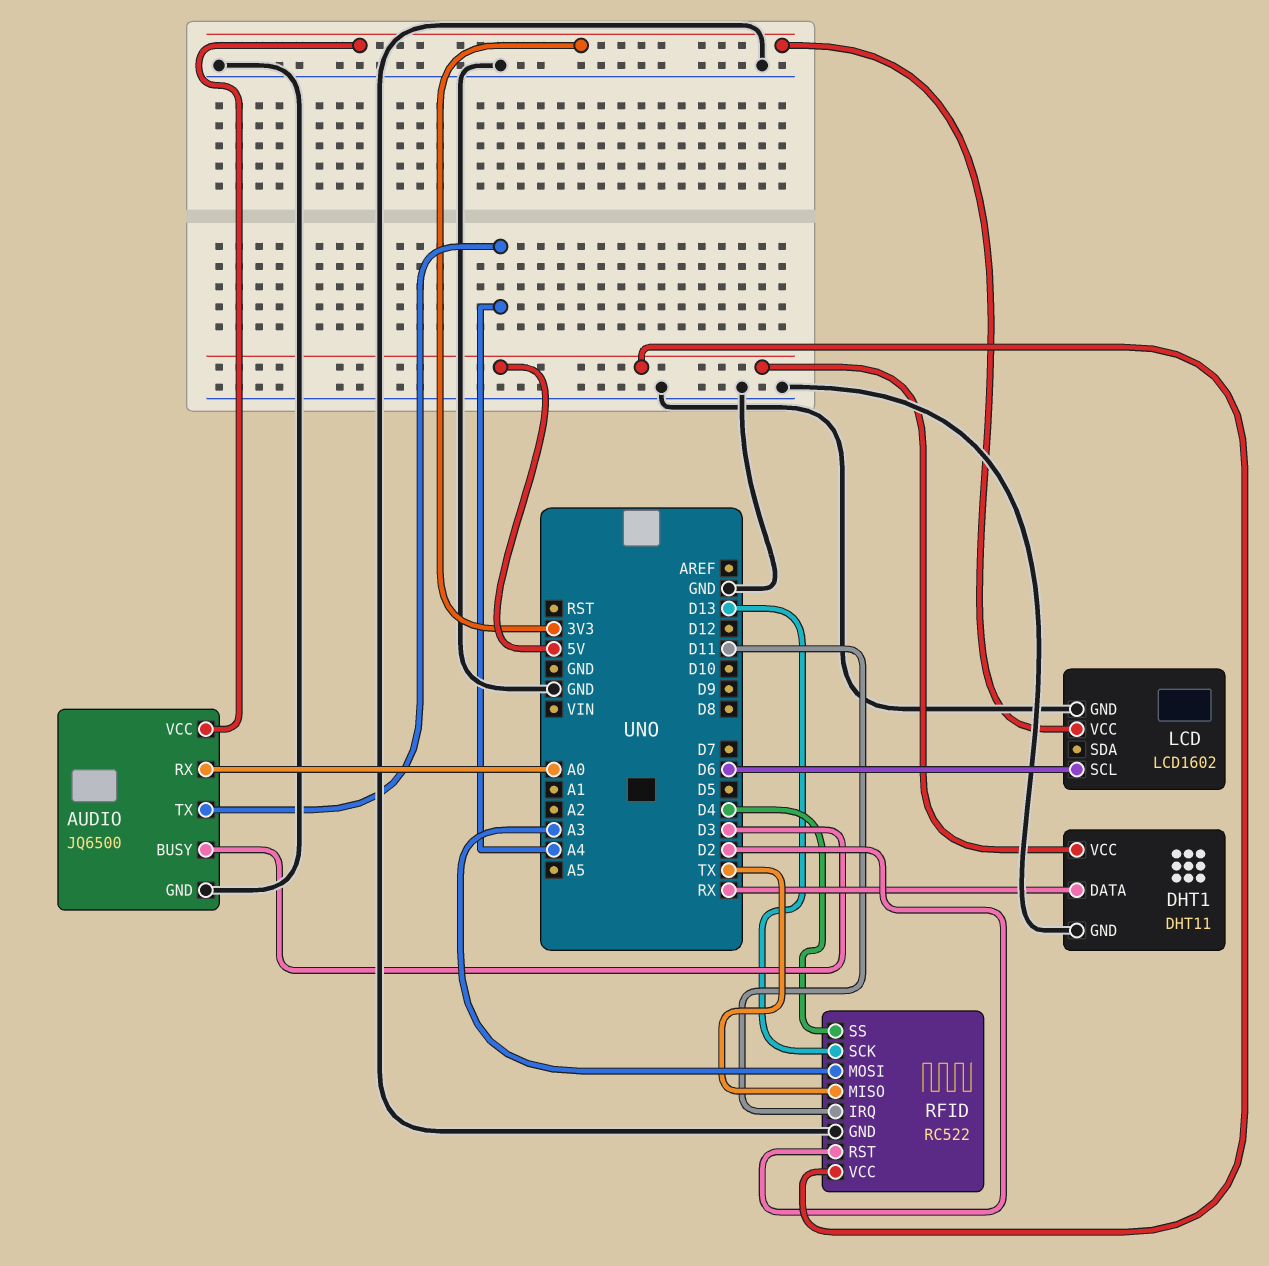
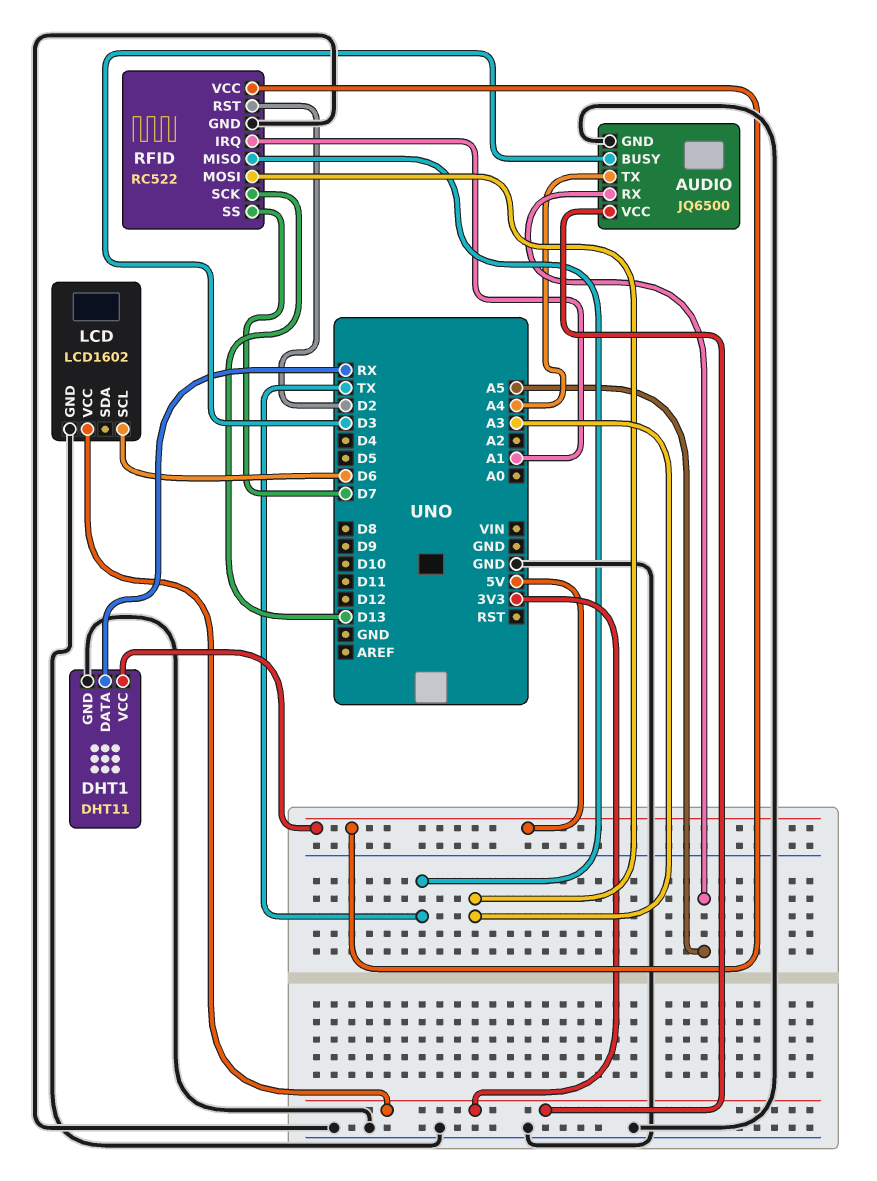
AUDIO pin RX: A0 -> A5
RFID pin IRQ: D11 -> A1
RFID pin SS: D4 -> D7

